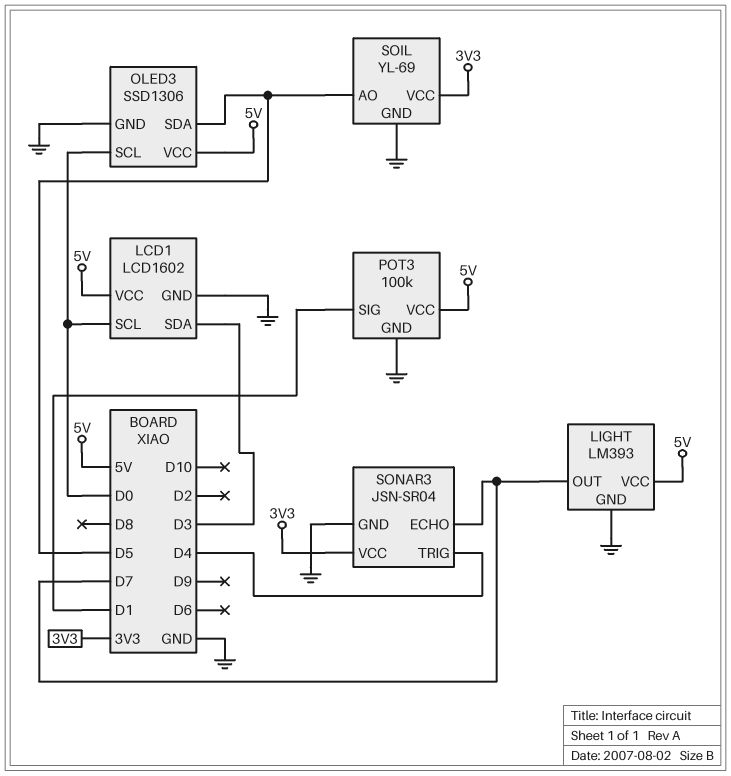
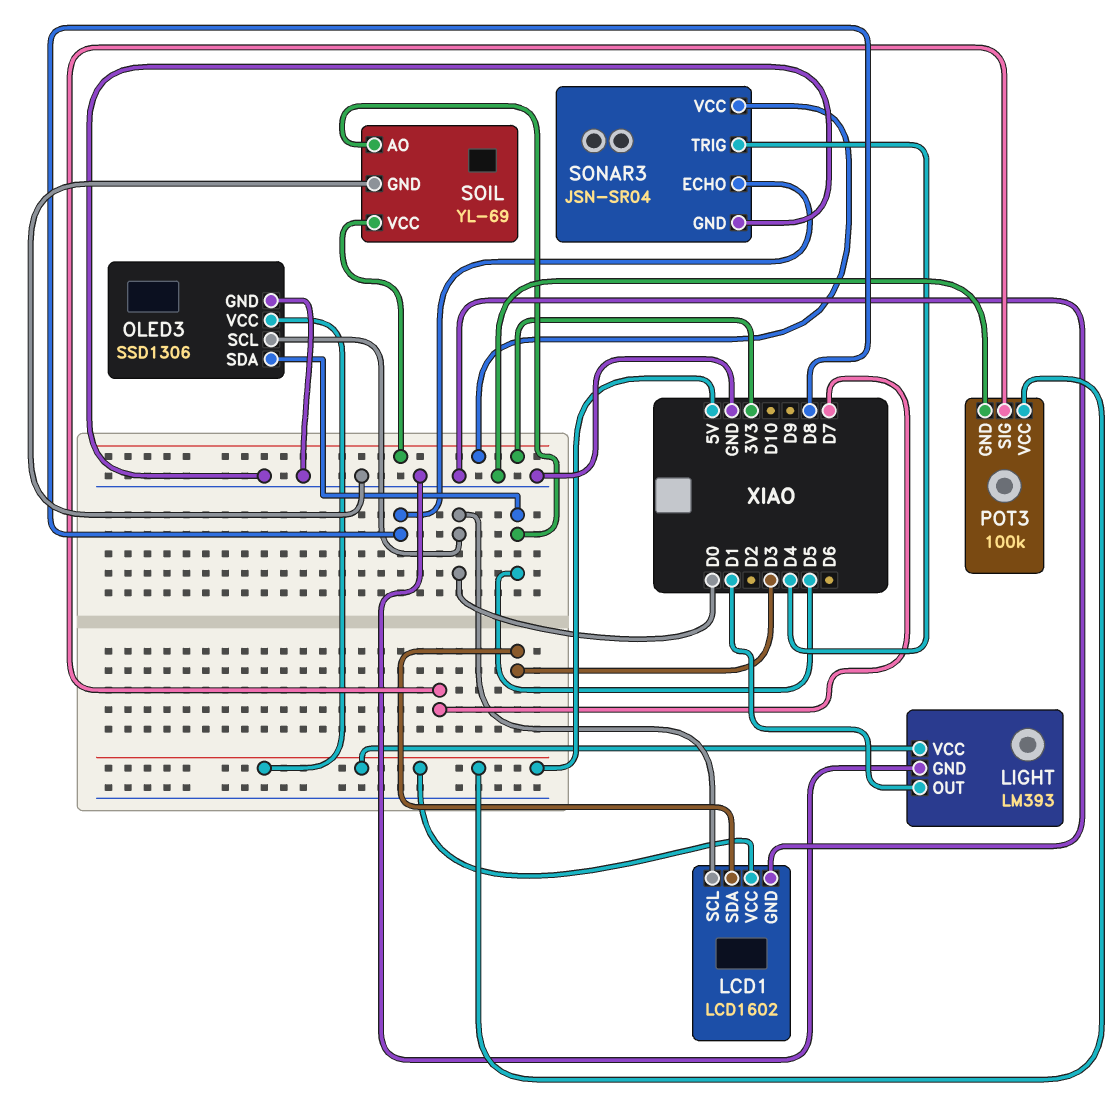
LIGHT pin OUT: D7 -> D1
POT3 pin SIG: D1 -> D7
SONAR3 pin ECHO: D7 -> D8

